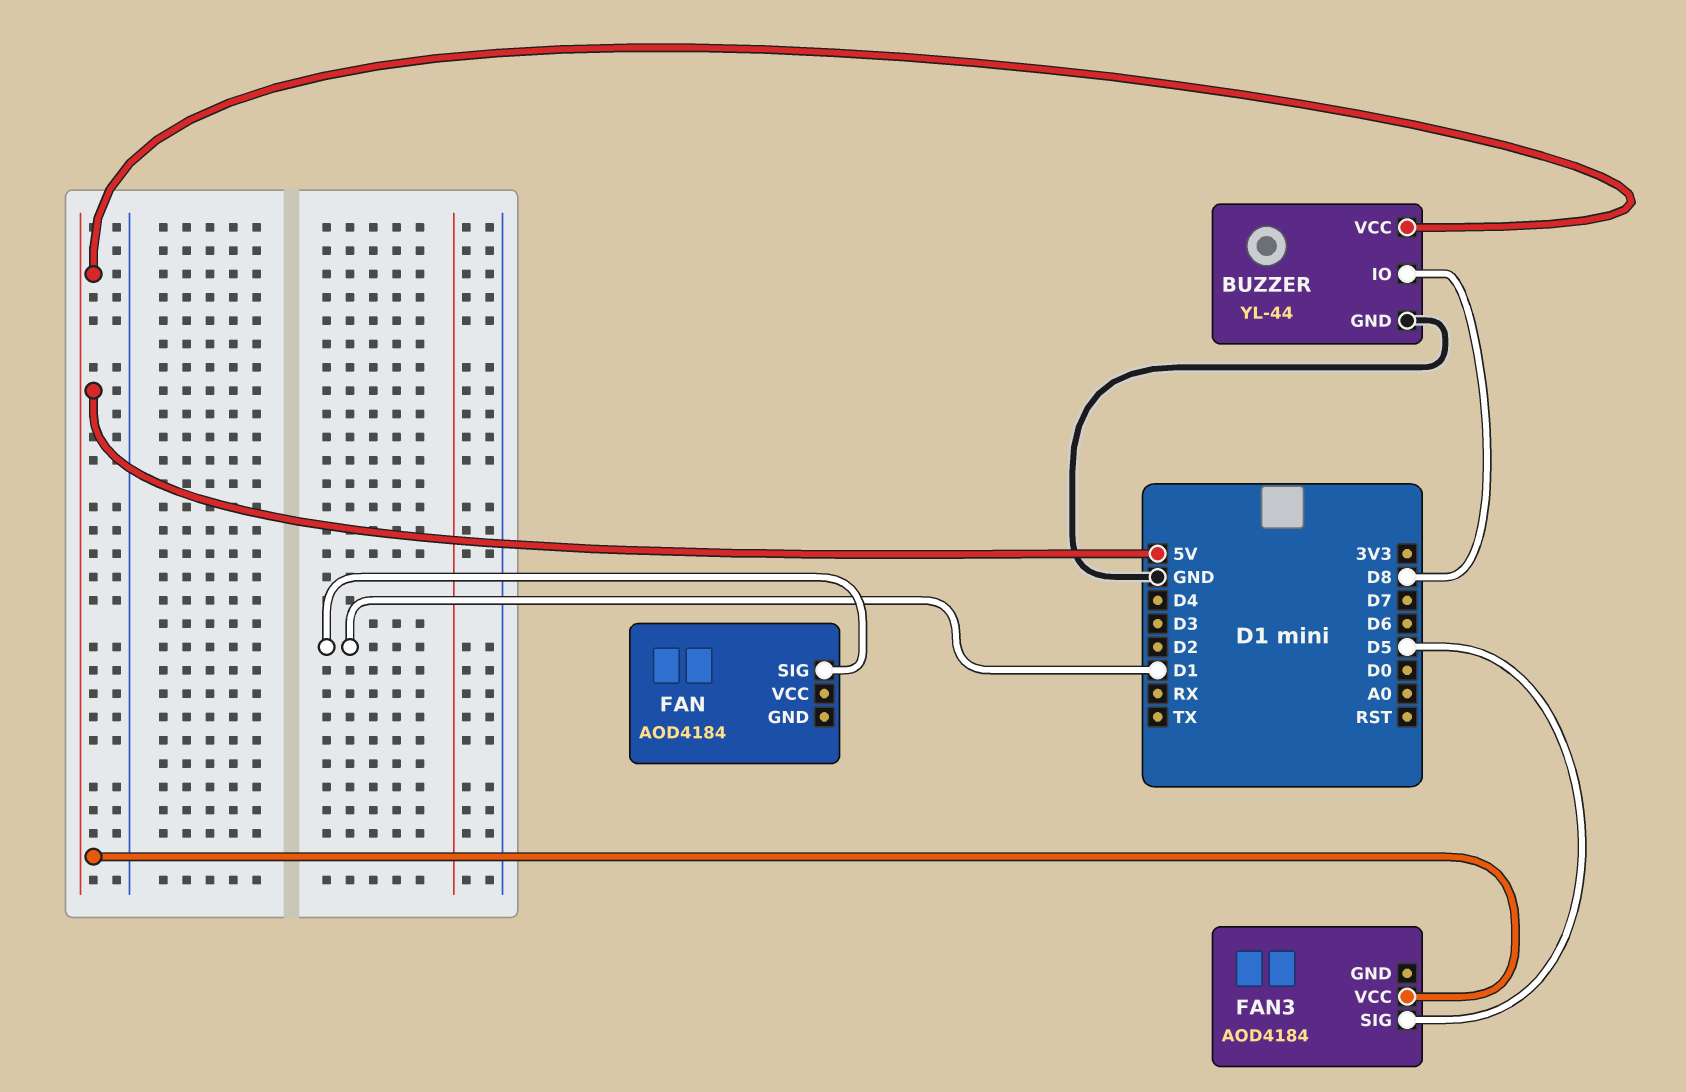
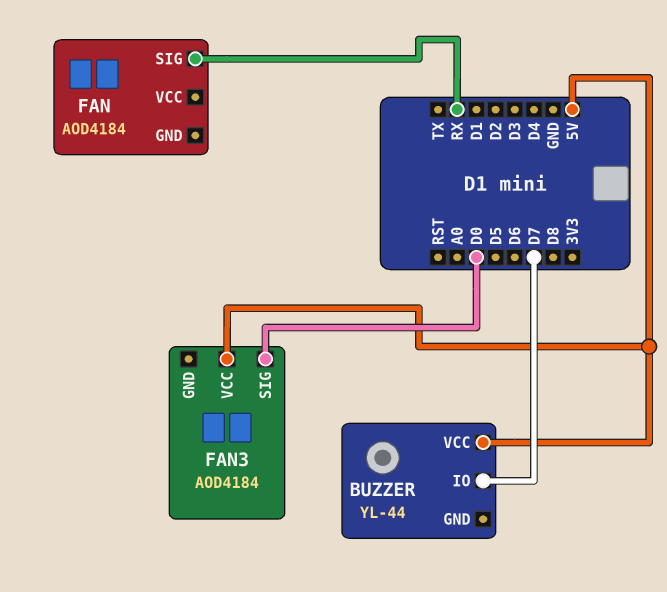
BUZZER pin GND: GND -> none
BUZZER pin IO: D8 -> D7
FAN pin SIG: D1 -> RX
FAN3 pin SIG: D5 -> D0

